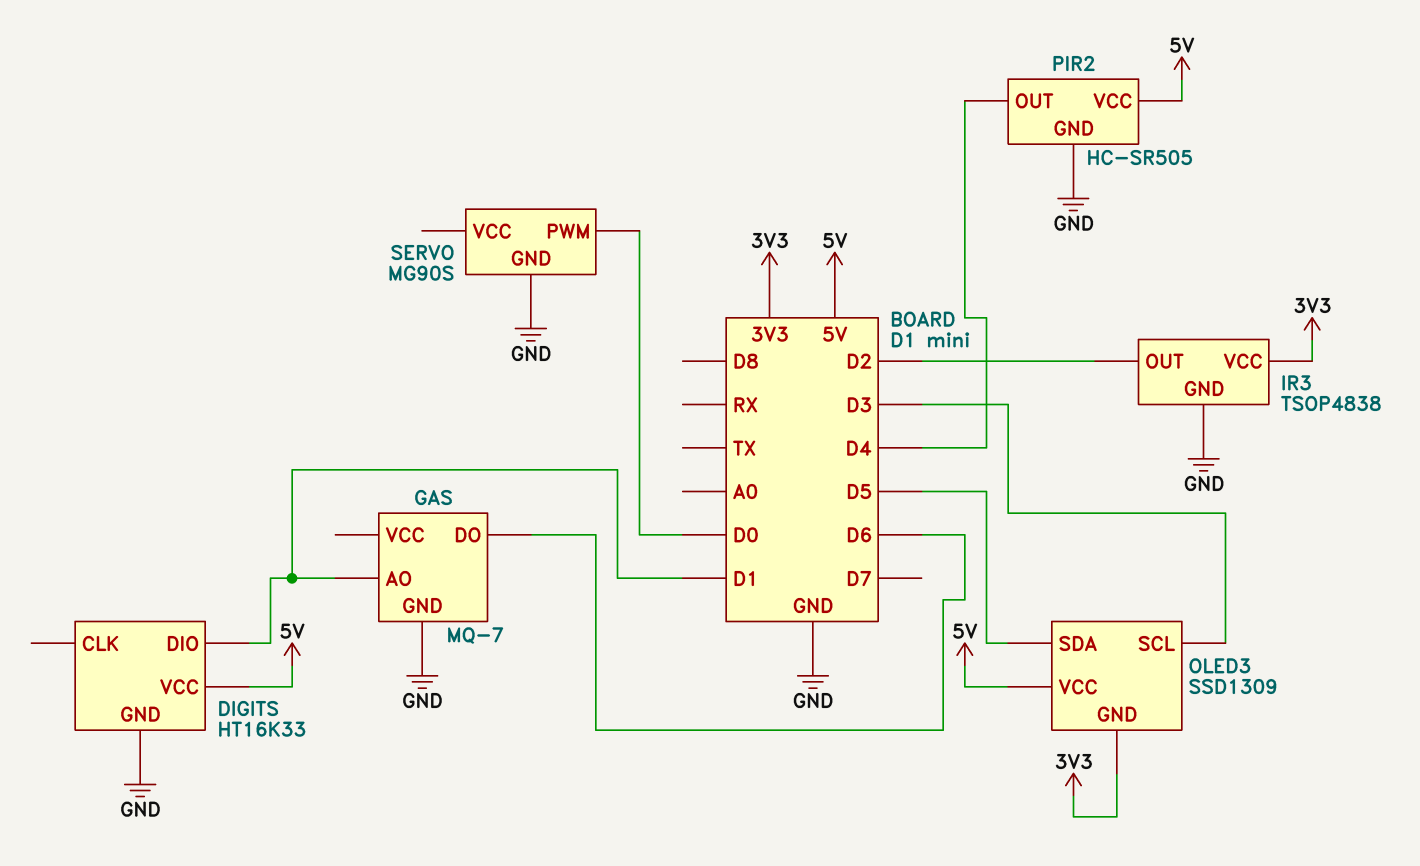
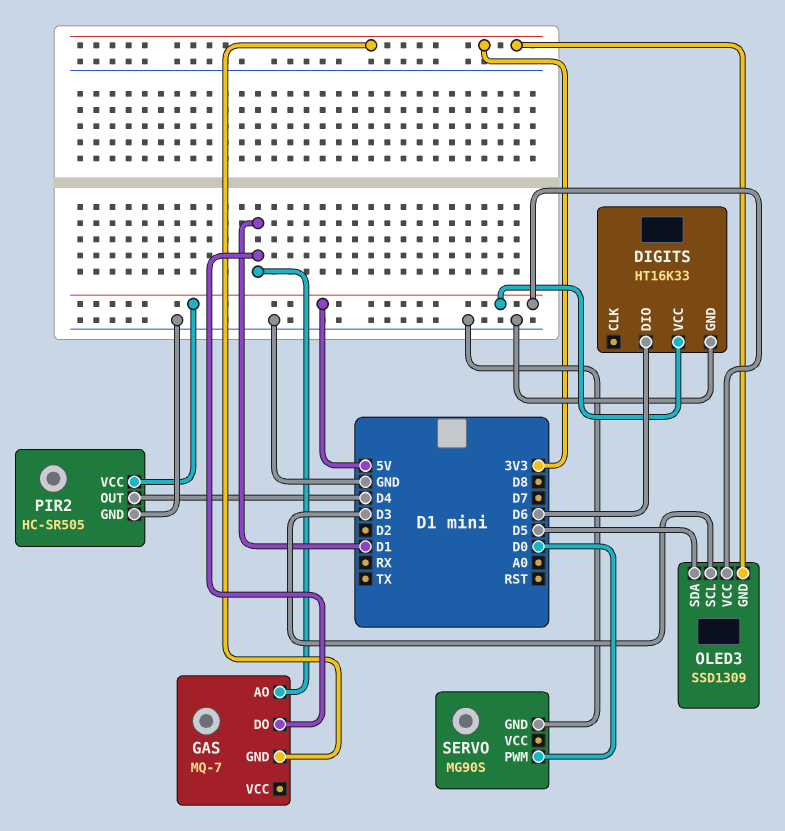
DIGITS pin DIO: D1 -> D6
GAS pin DO: D6 -> D1
GAS pin GND: GND -> 3V3
IR3: TSOP4838 -> none
IR3 pin GND: GND -> none
IR3 pin OUT: D2 -> none
IR3 pin VCC: 3V3 -> none

